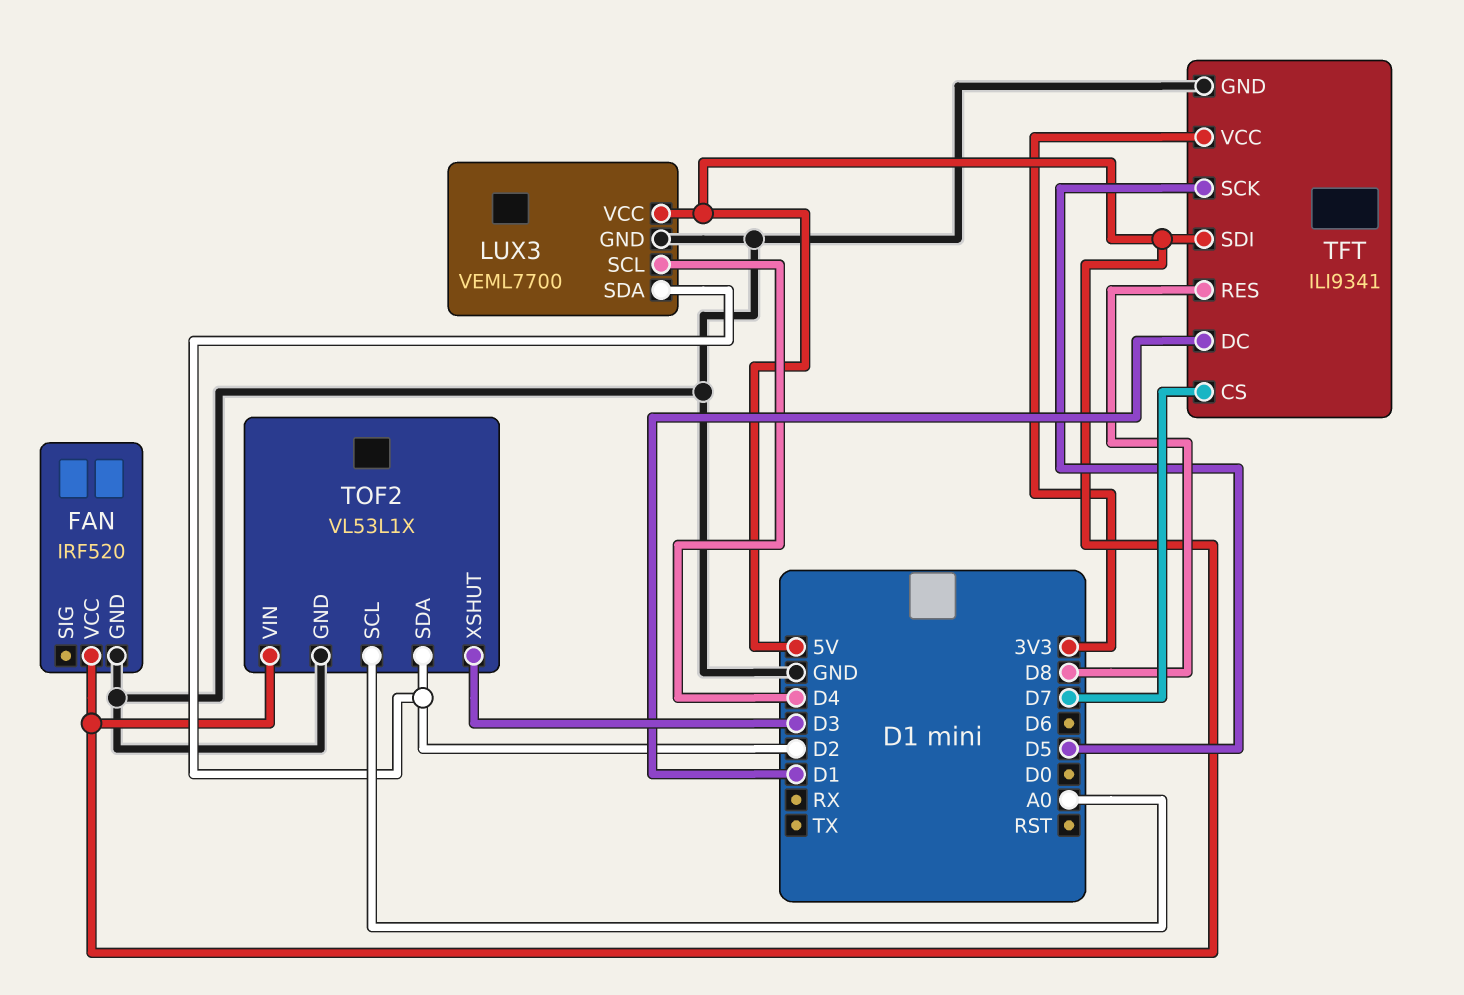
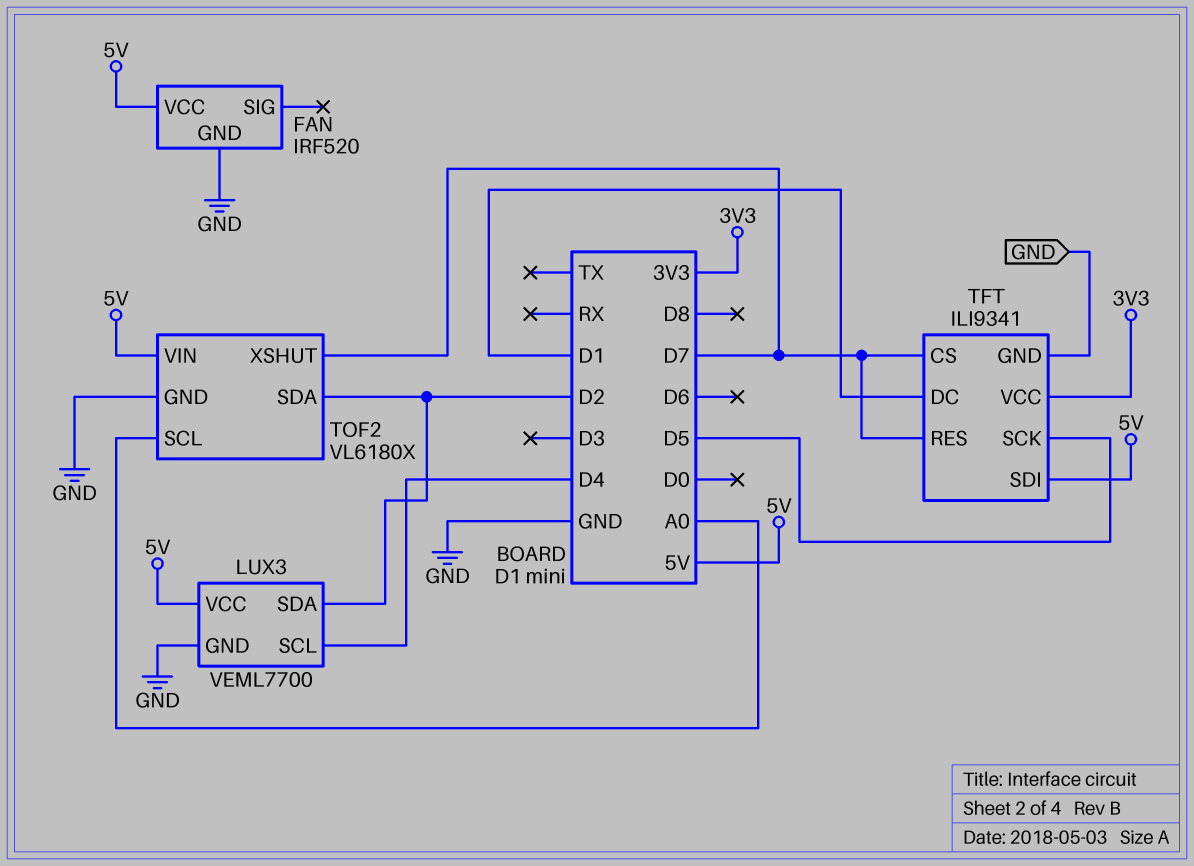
TFT pin RES: D8 -> D7
TOF2: VL53L1X -> VL6180X
TOF2 pin XSHUT: D3 -> D7

